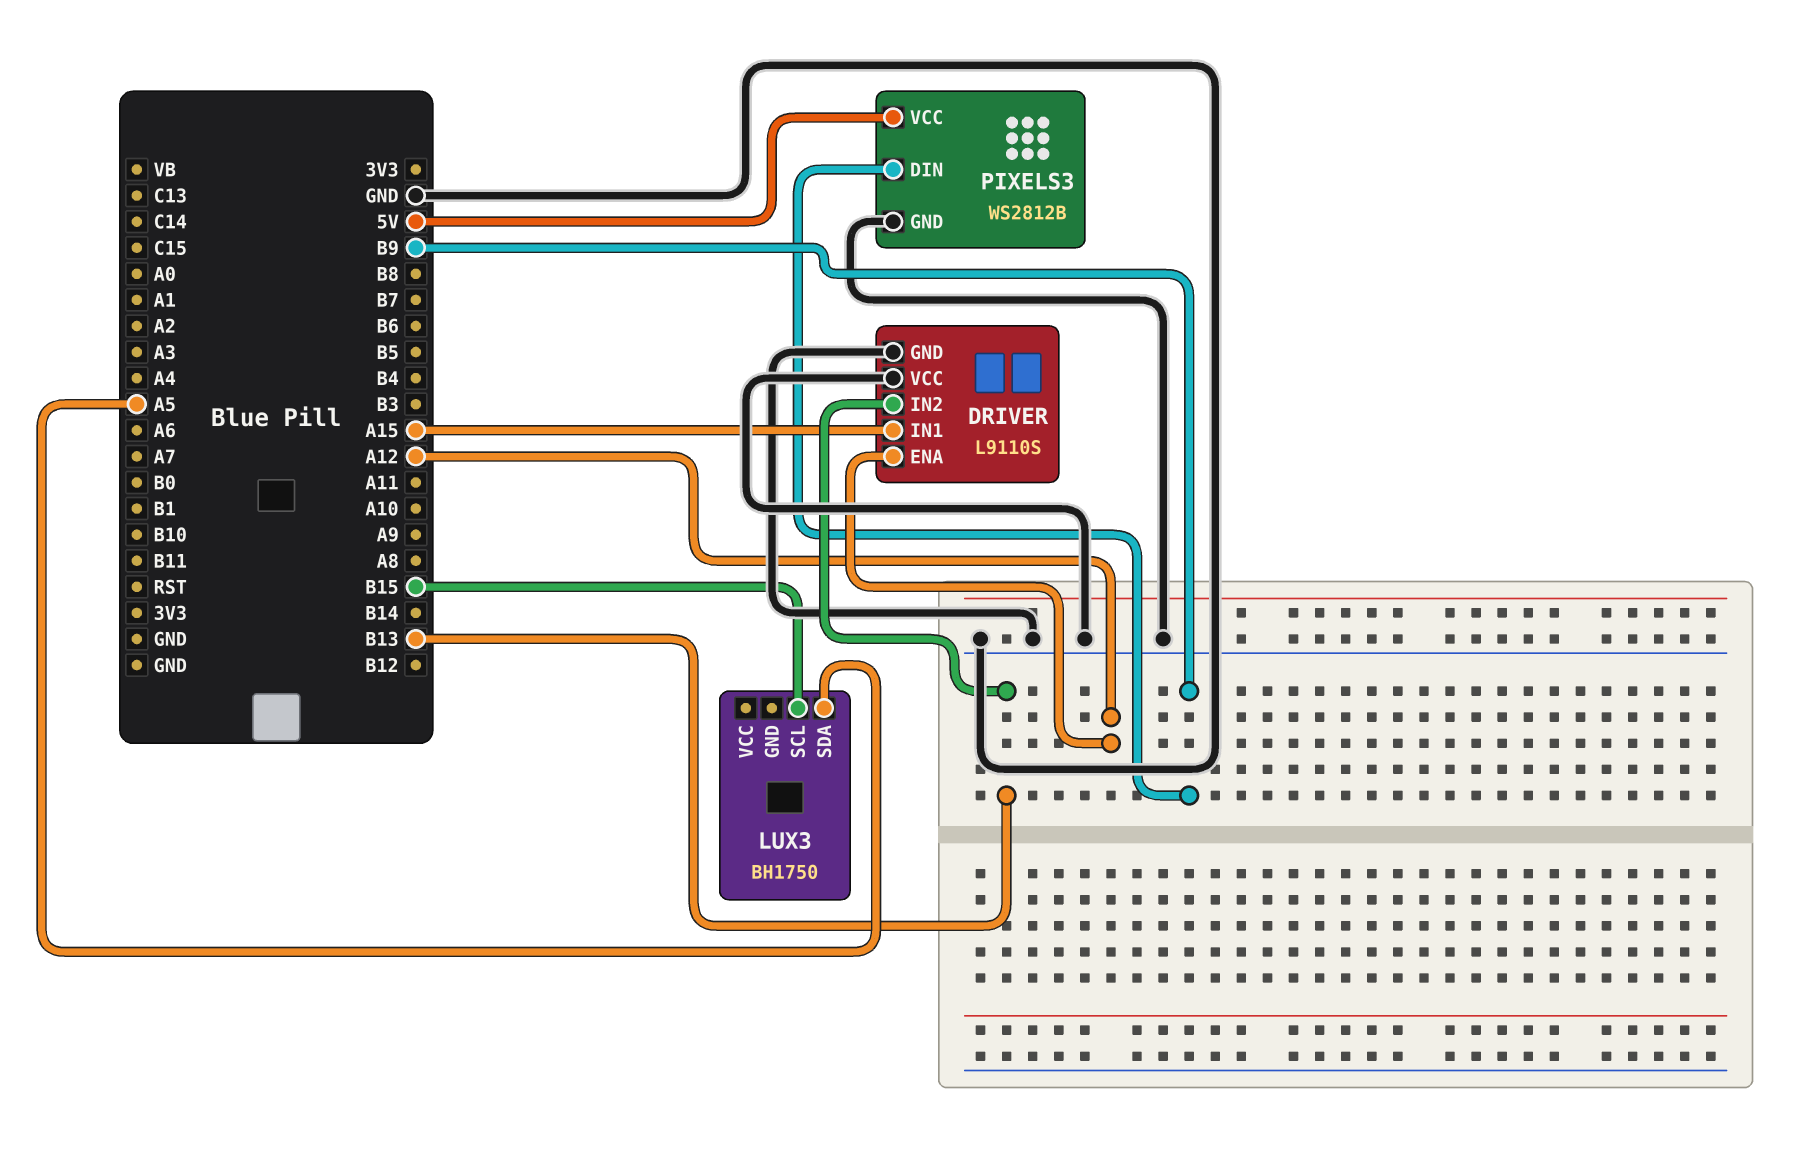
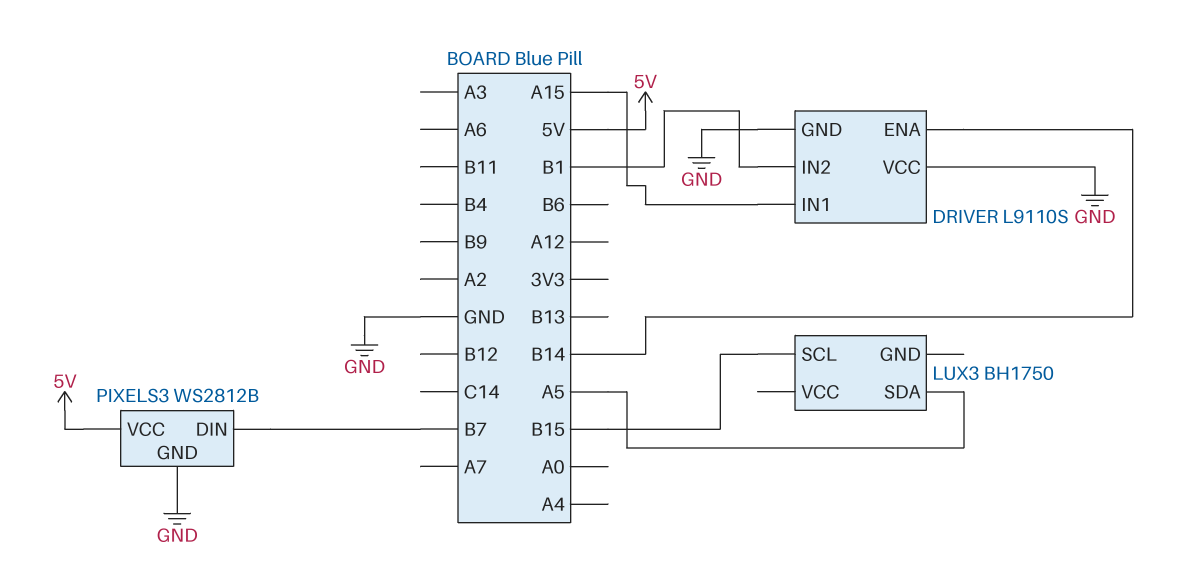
DRIVER pin ENA: A12 -> B14
DRIVER pin IN2: B13 -> B1
PIXELS3 pin DIN: B9 -> B7

